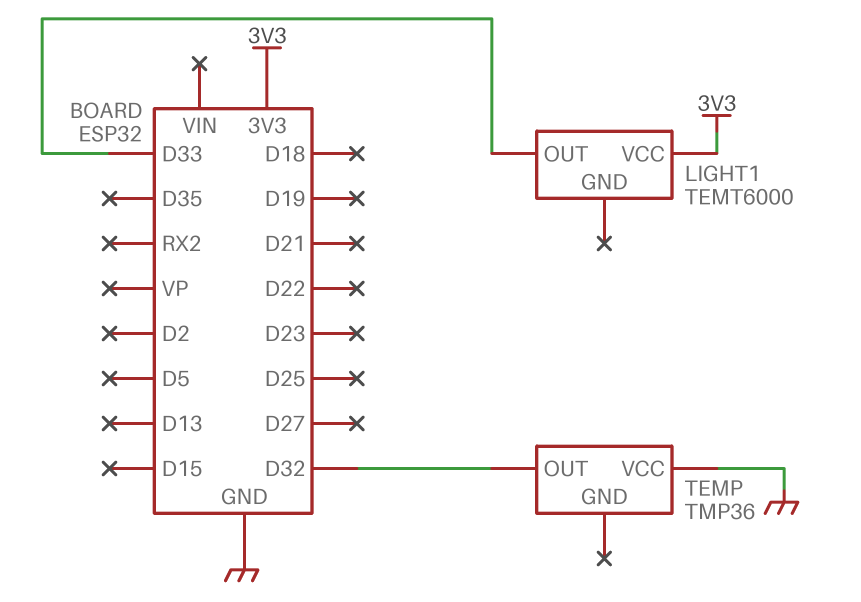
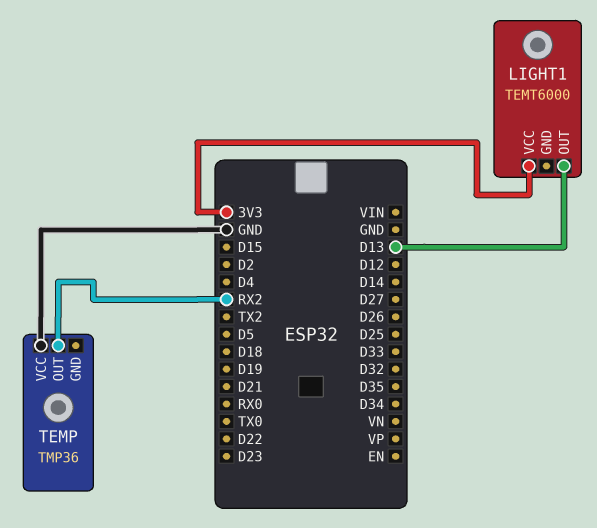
LIGHT1 pin OUT: D33 -> D13
TEMP pin OUT: D32 -> RX2

